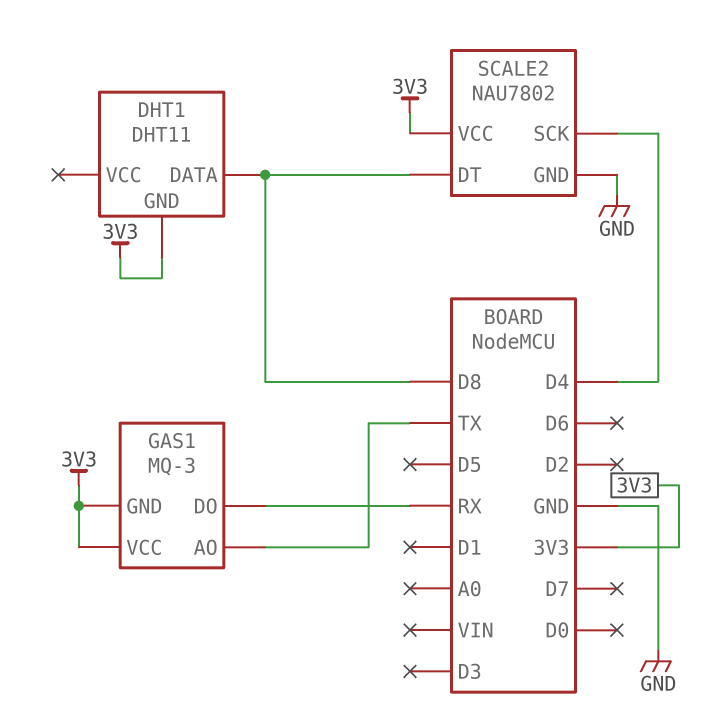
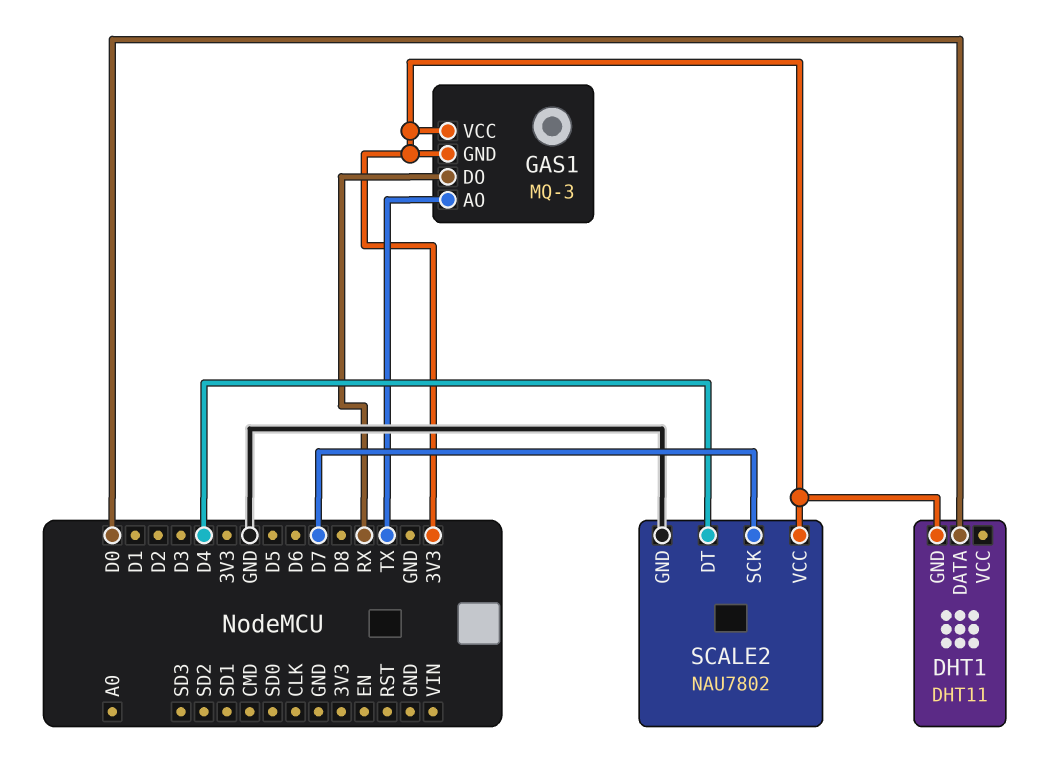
DHT1 pin DATA: D8 -> D0
SCALE2 pin DT: D8 -> D4
SCALE2 pin SCK: D4 -> D7

